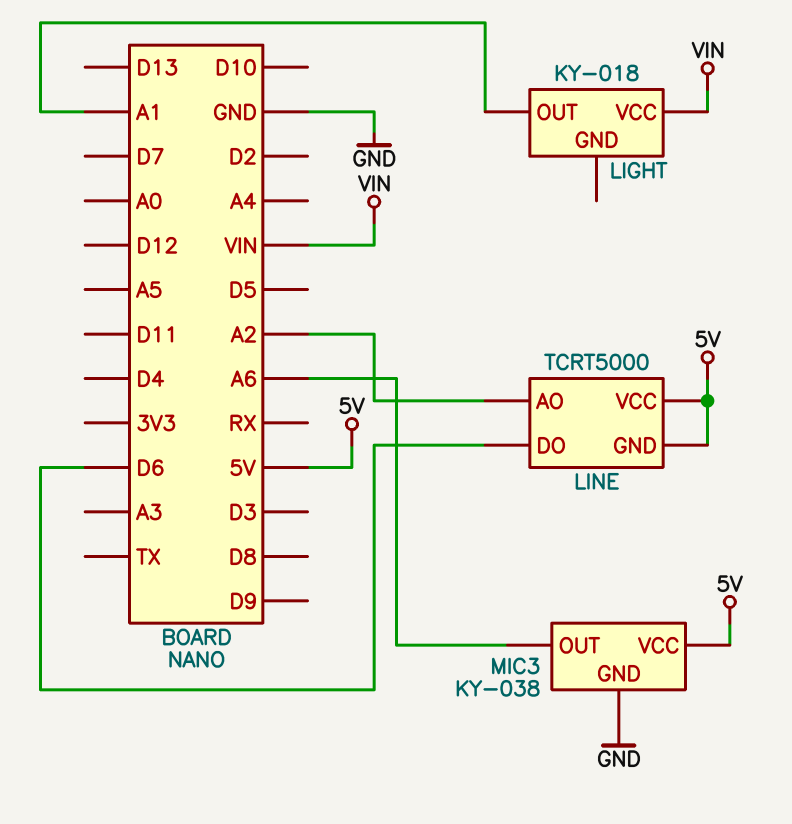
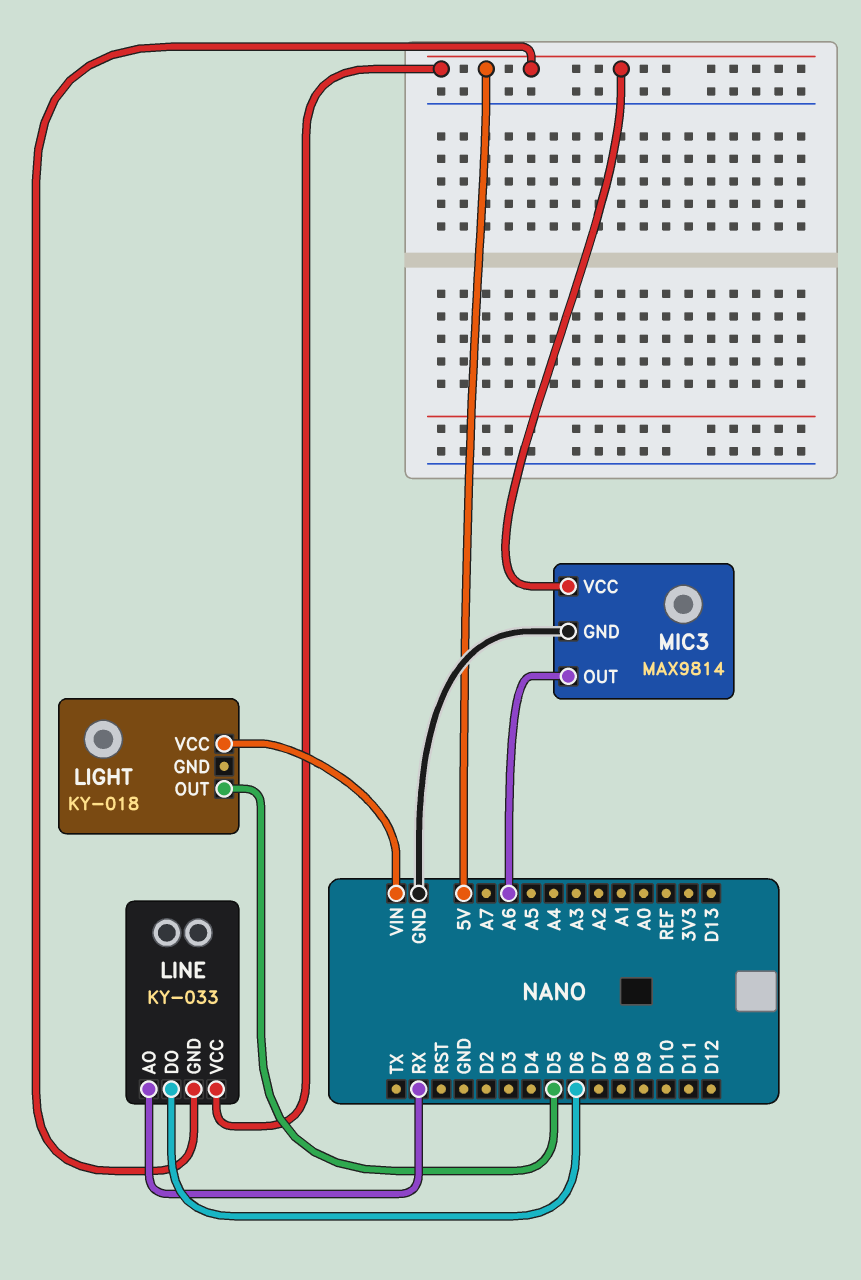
LIGHT pin OUT: A1 -> D5
LINE: TCRT5000 -> KY-033
LINE pin AO: A2 -> RX
MIC3: KY-038 -> MAX9814

